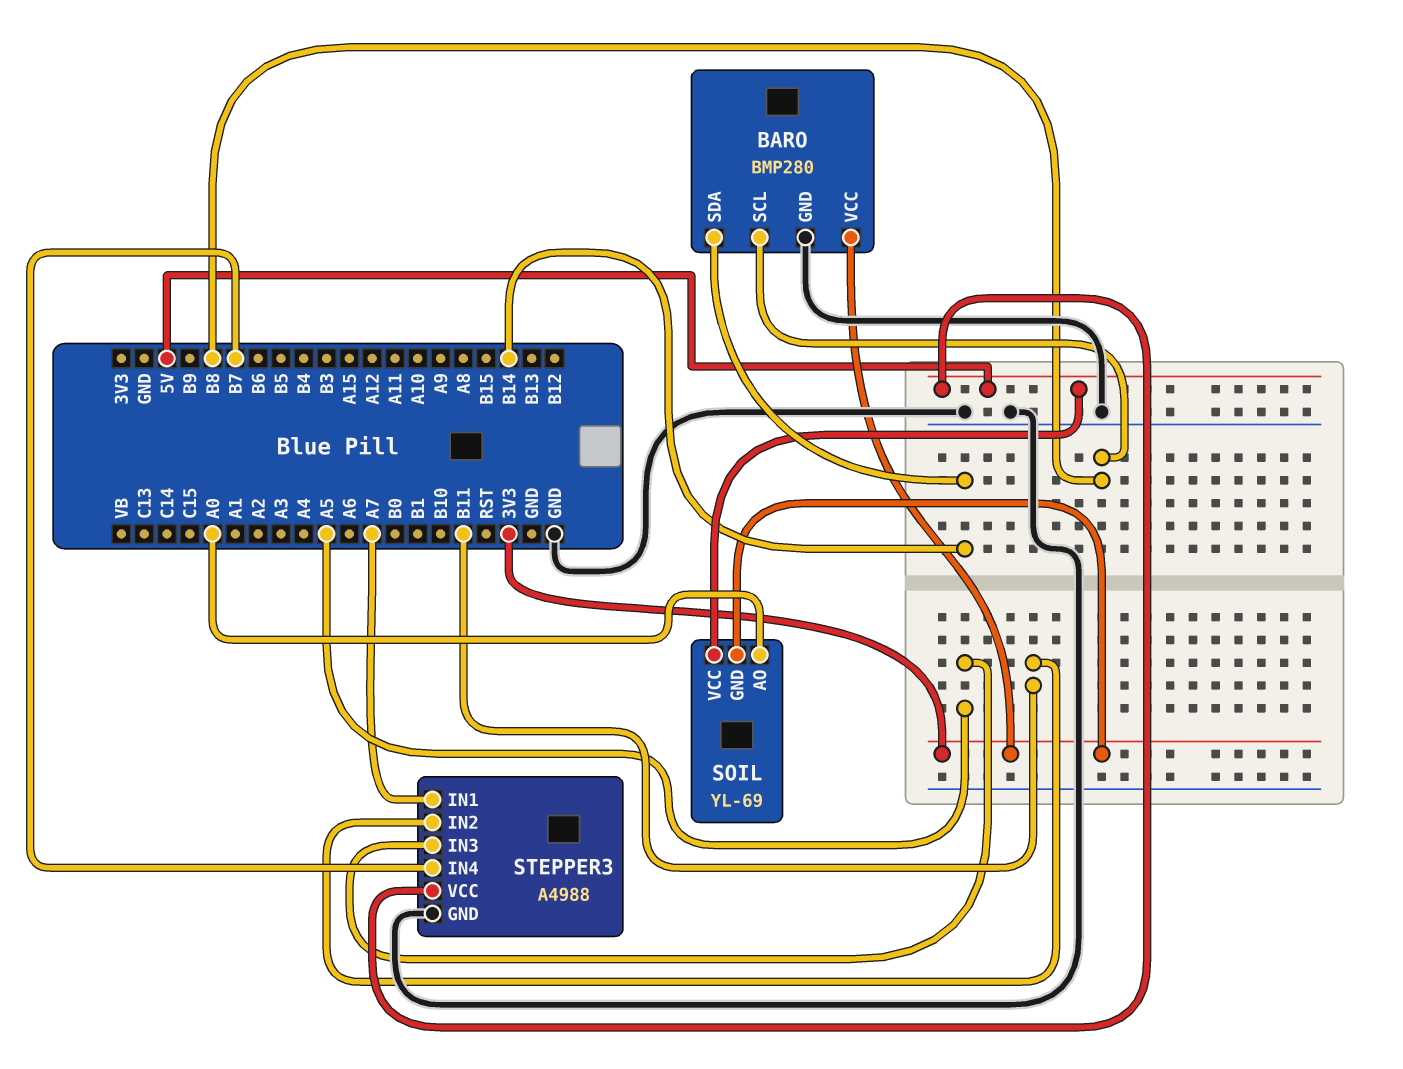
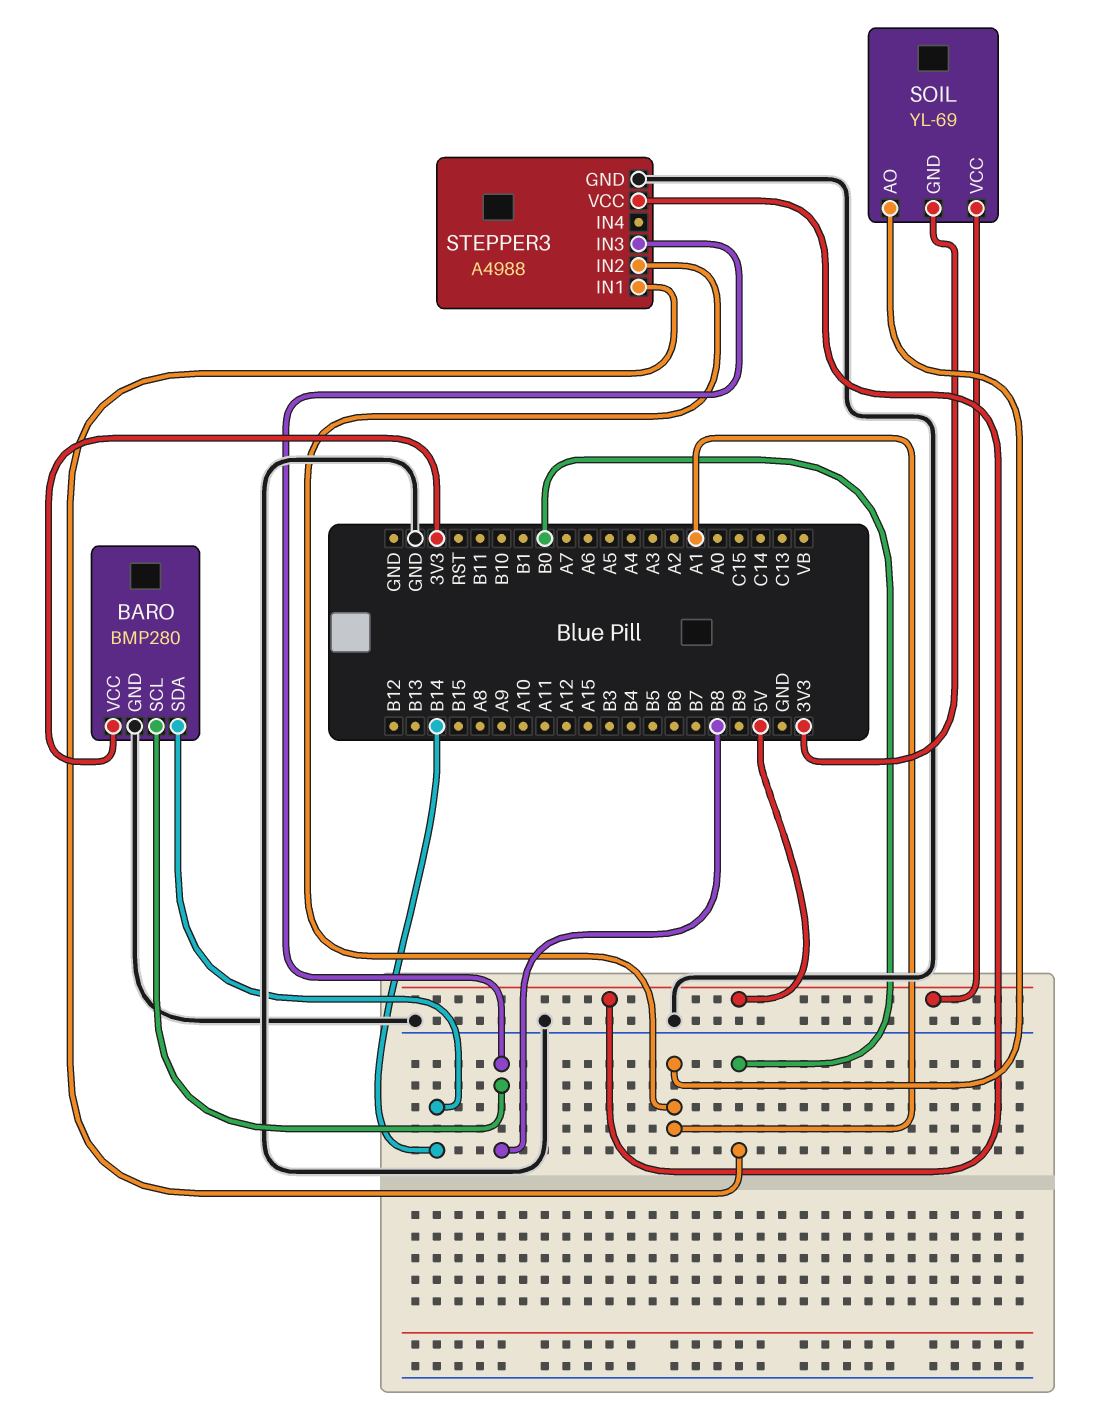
SOIL pin AO: A0 -> A1
STEPPER3 pin IN1: A7 -> B0
STEPPER3 pin IN2: B11 -> A1
STEPPER3 pin IN3: A5 -> B8
STEPPER3 pin IN4: B7 -> none

